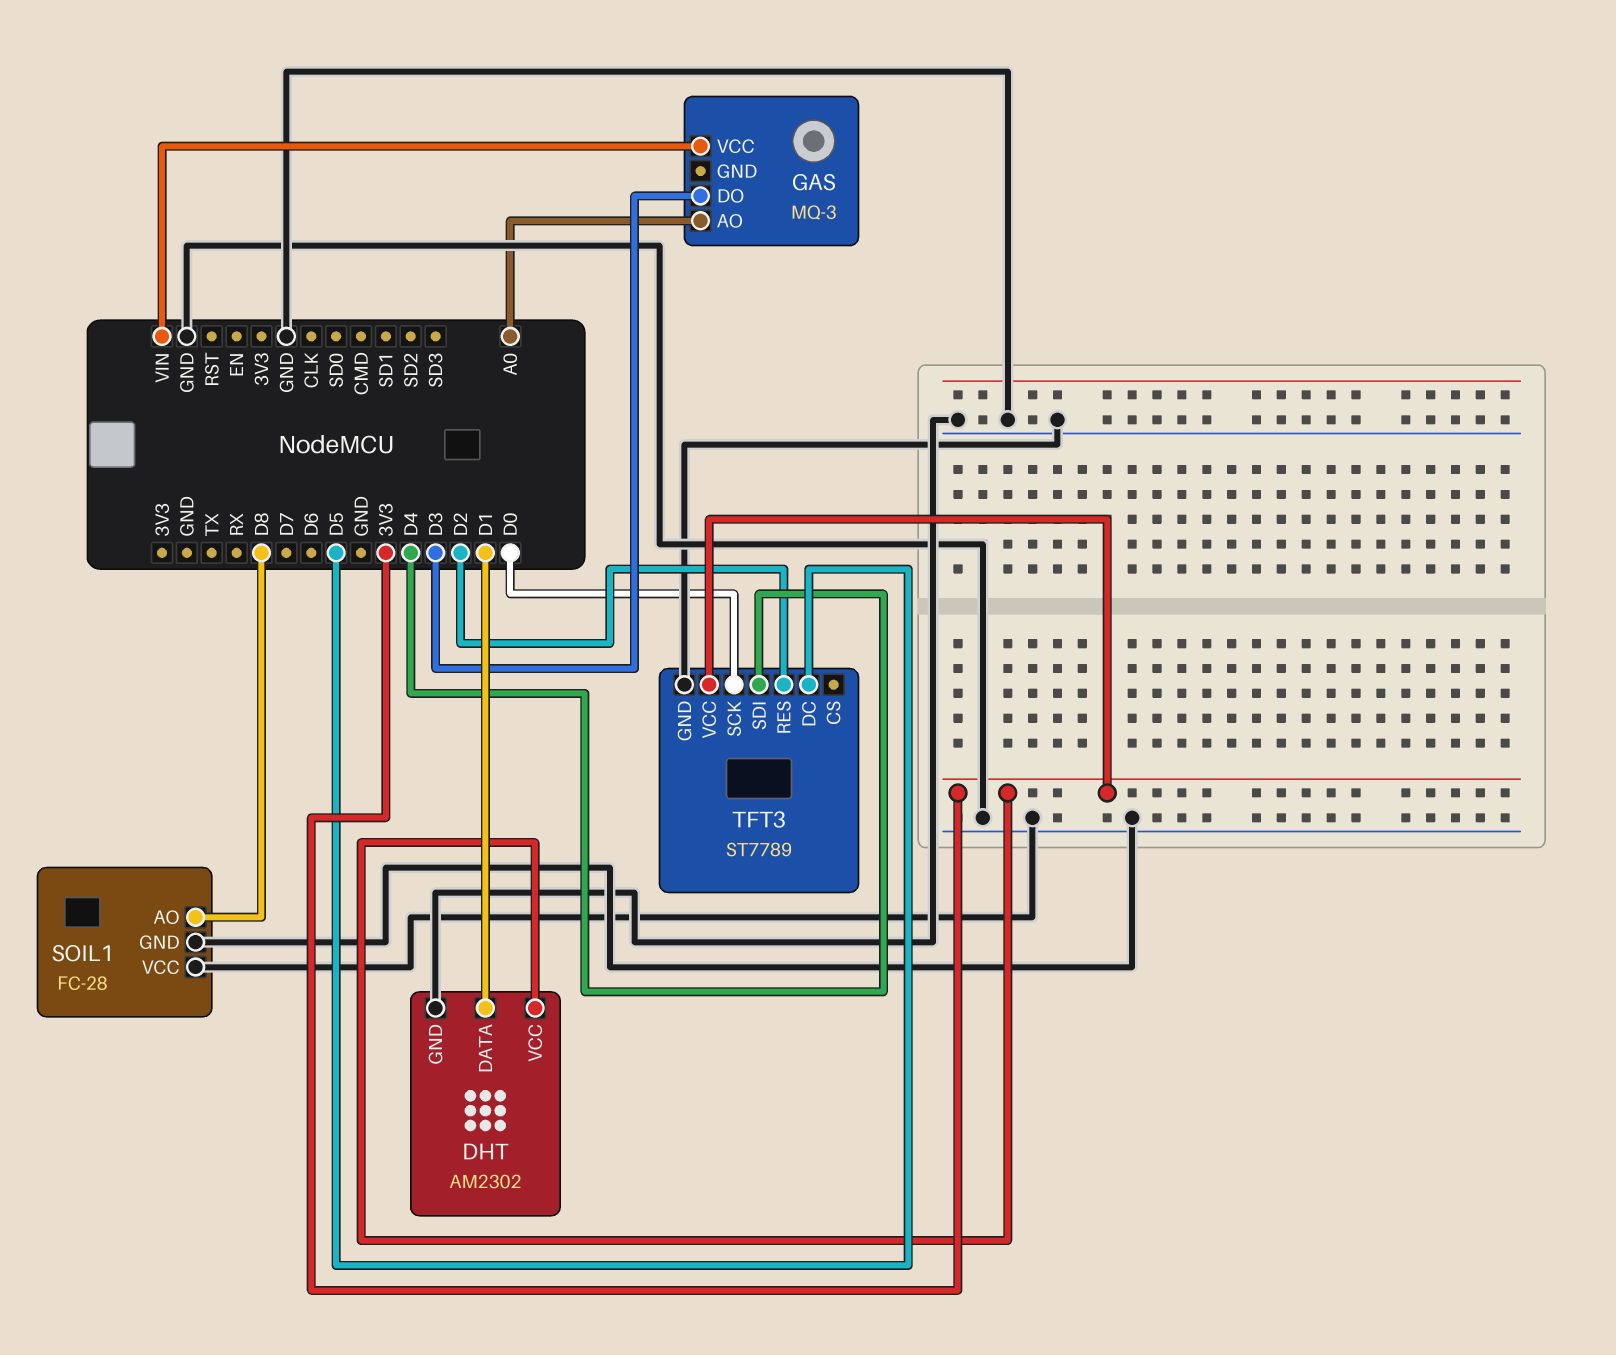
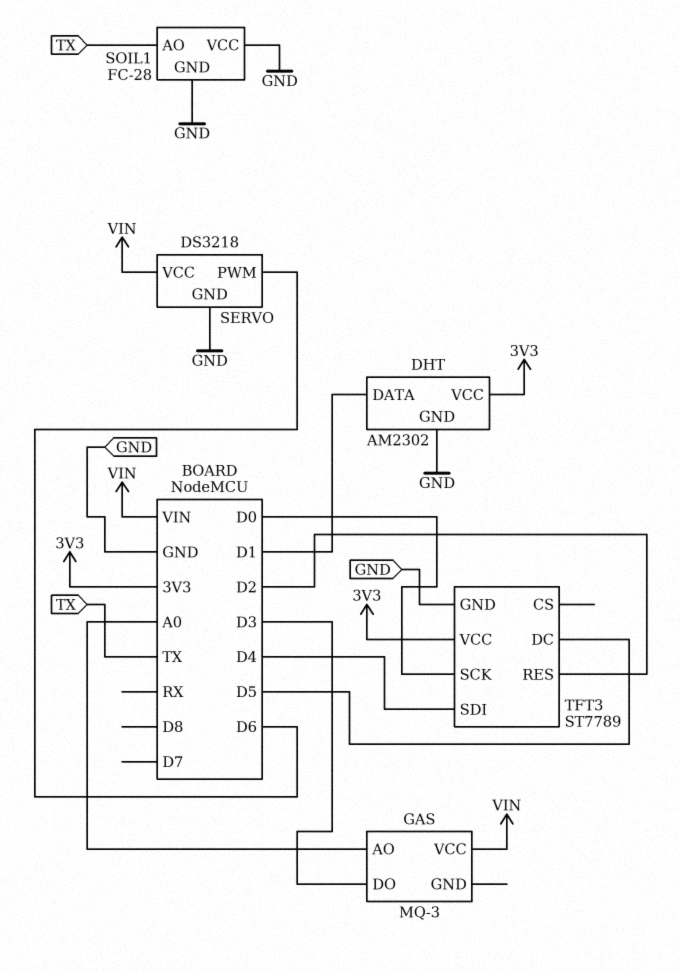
SERVO: none -> DS3218
SERVO pin GND: none -> GND
SERVO pin PWM: none -> D6
SERVO pin VCC: none -> VIN
SOIL1 pin AO: D8 -> TX

